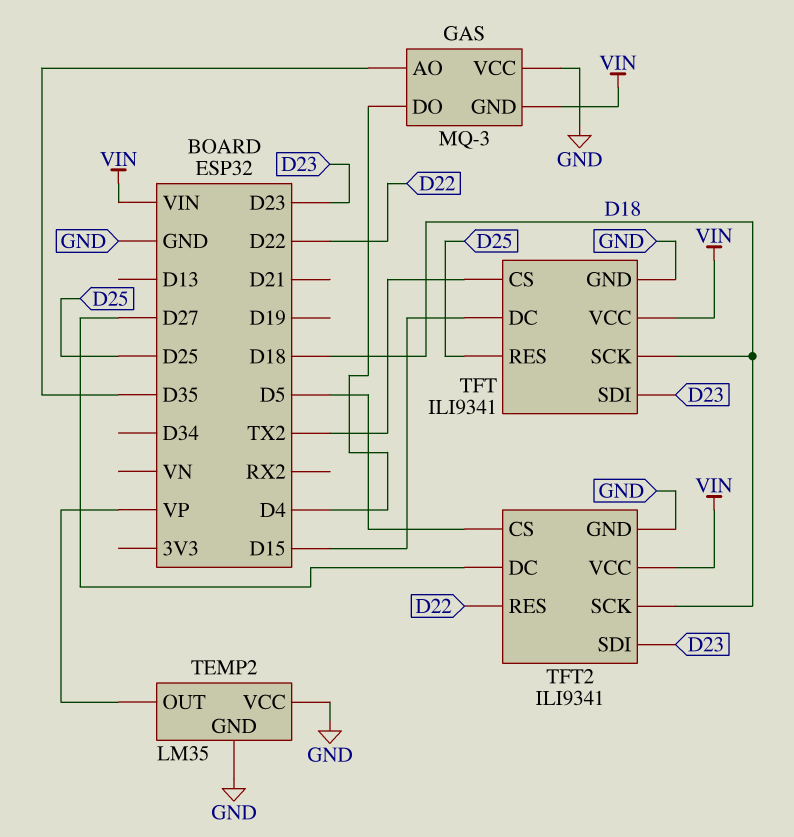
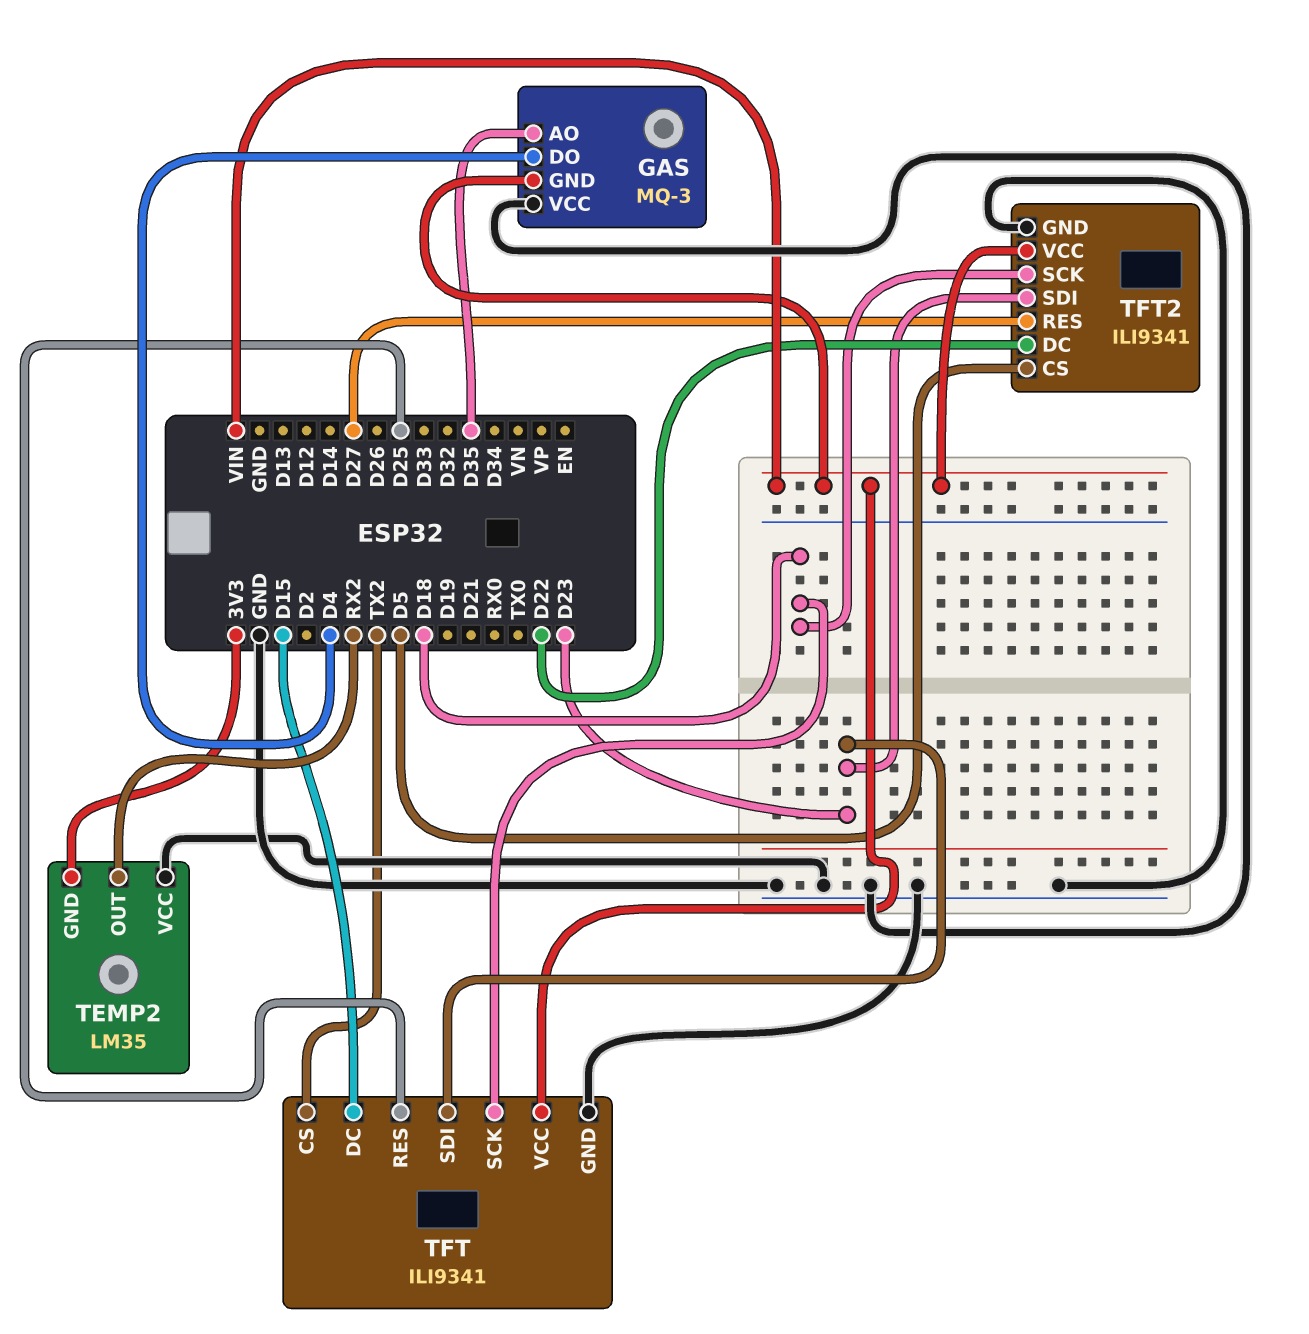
TEMP2 pin GND: GND -> 3V3
TEMP2 pin OUT: VP -> RX2
TFT2 pin DC: D27 -> D22
TFT2 pin RES: D22 -> D27

